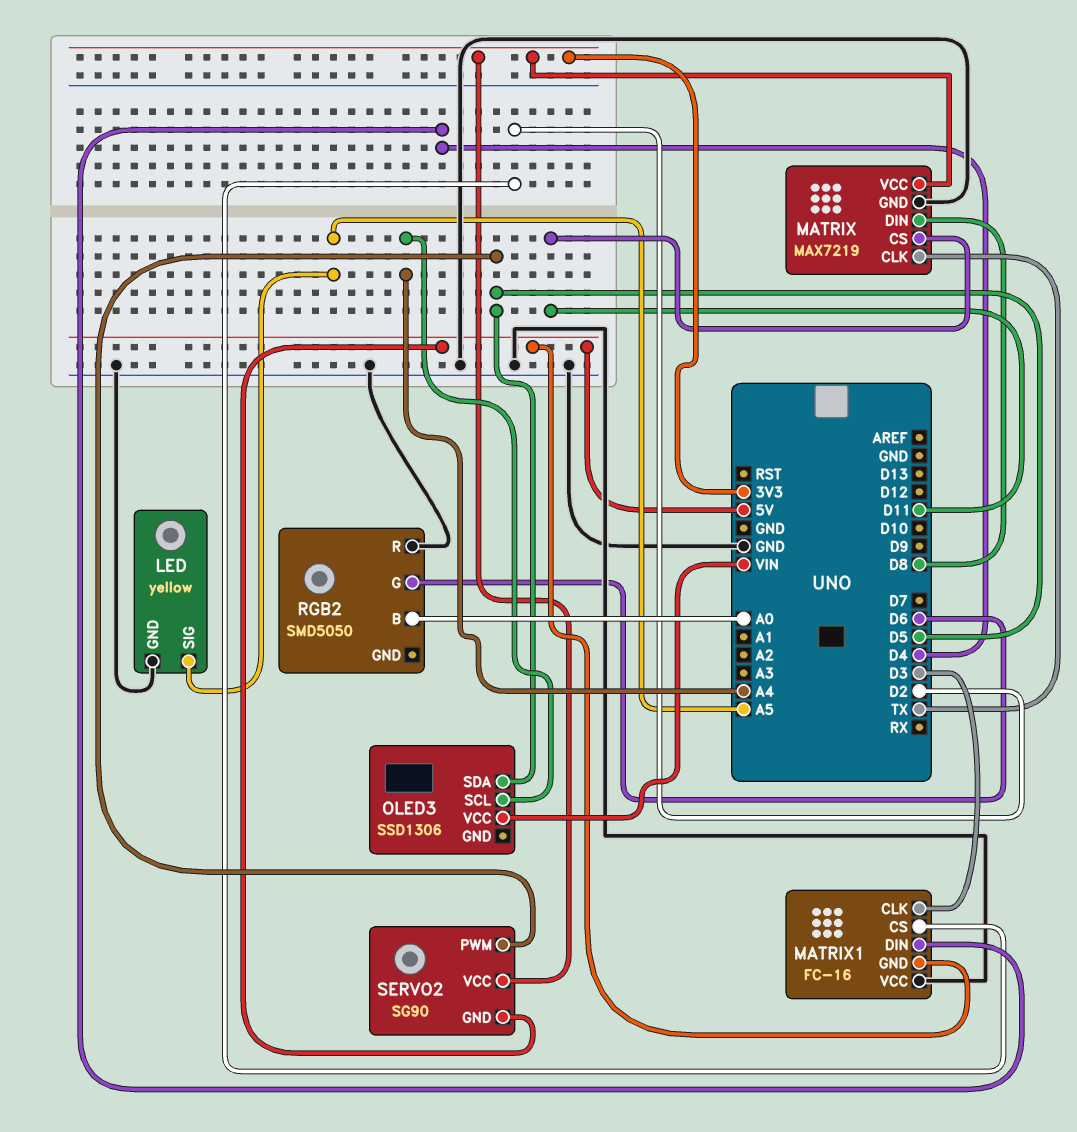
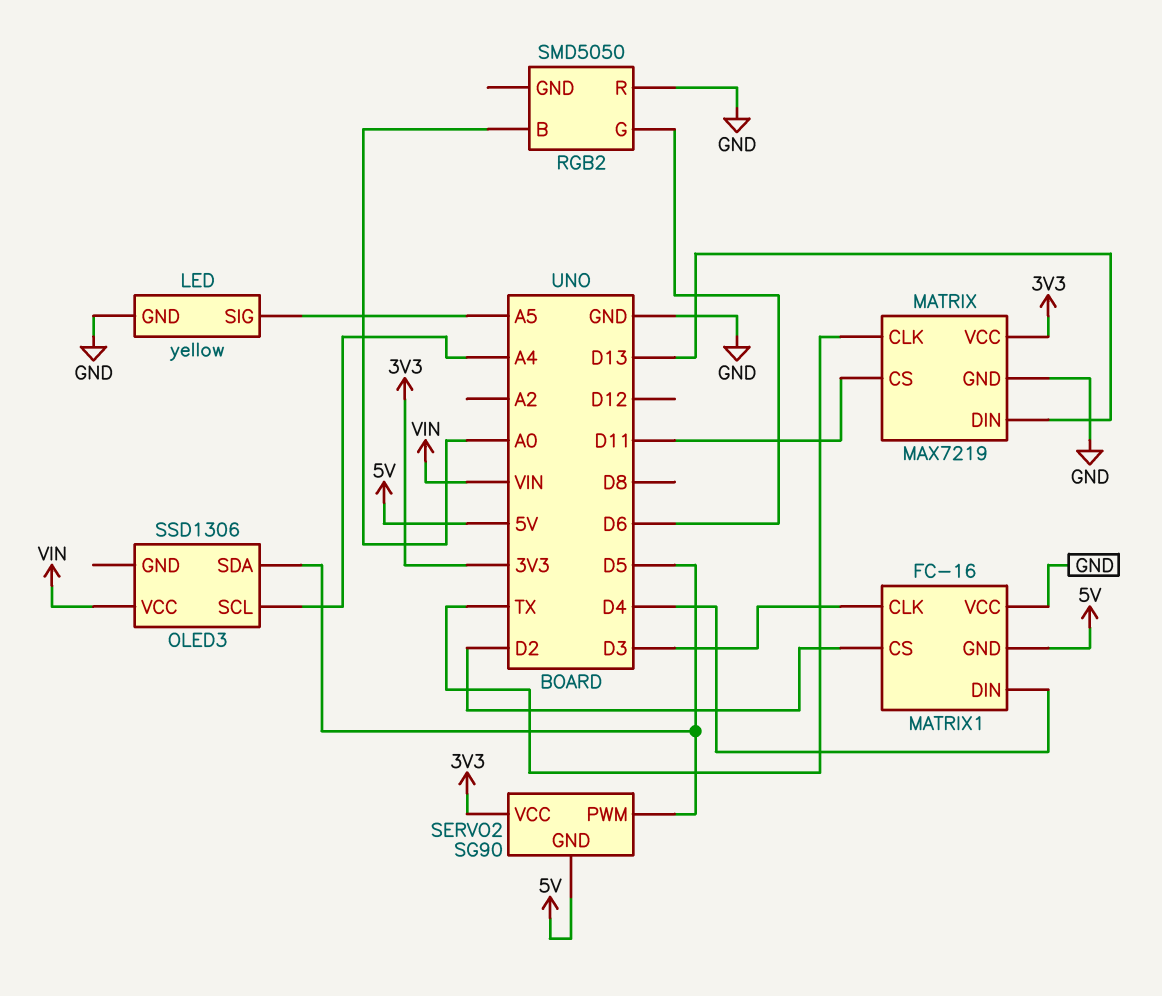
MATRIX pin DIN: D8 -> D13

